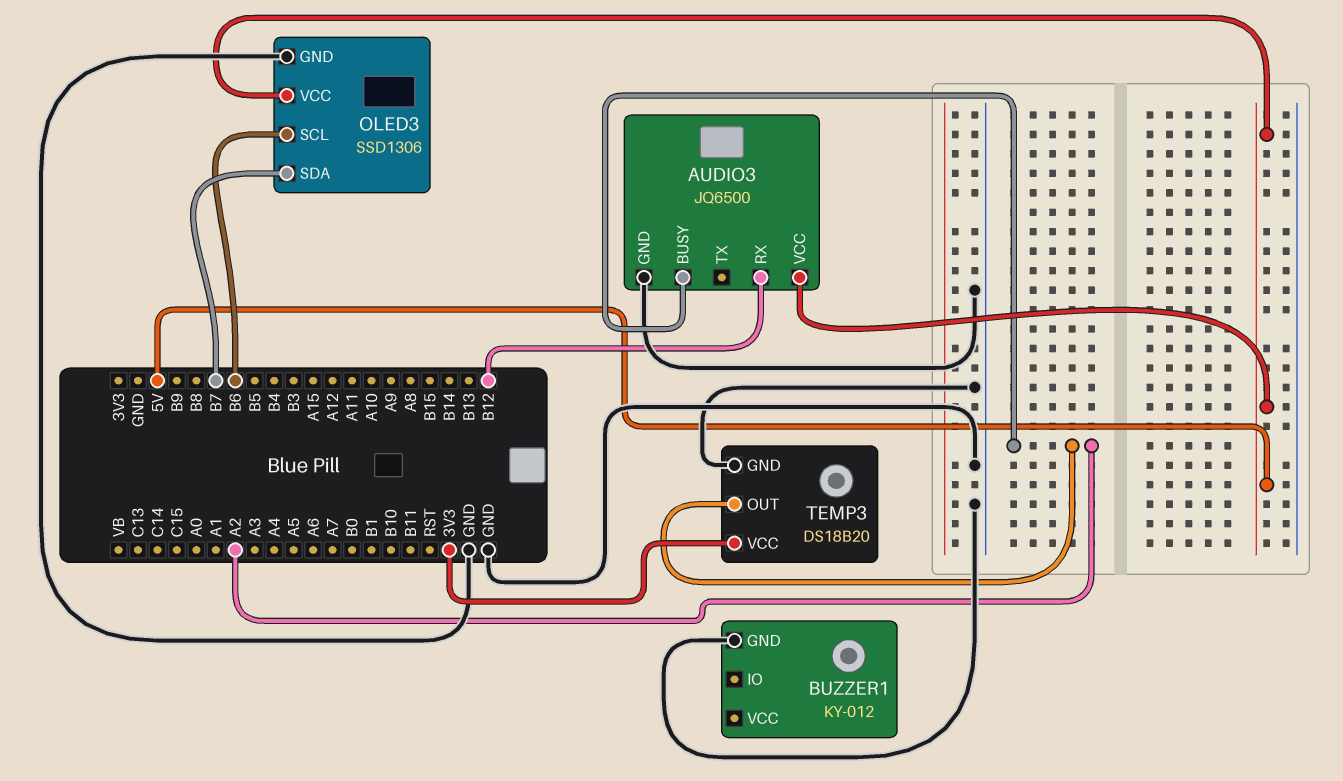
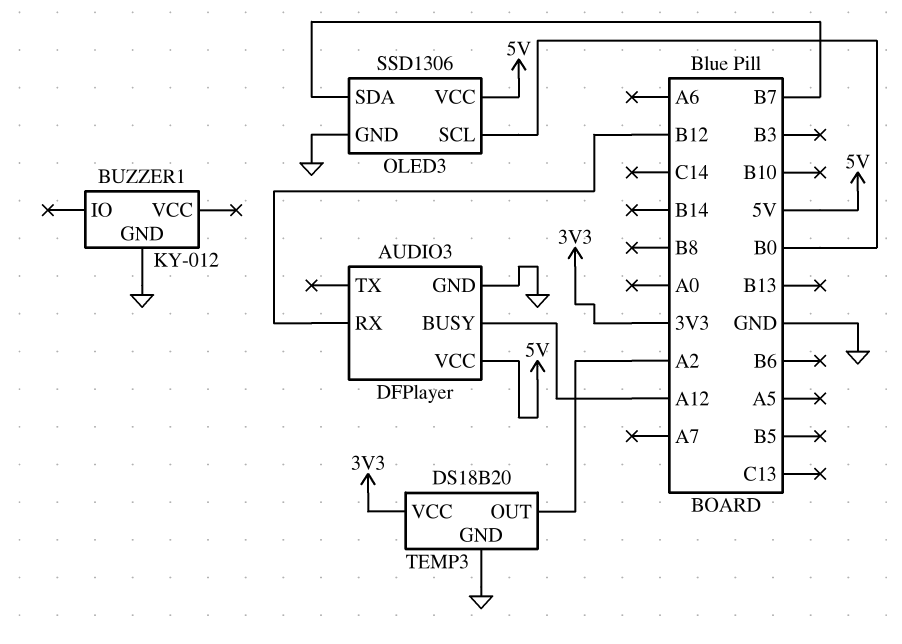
AUDIO3: JQ6500 -> DFPlayer
AUDIO3 pin BUSY: A2 -> A12
OLED3 pin SCL: B6 -> B0

